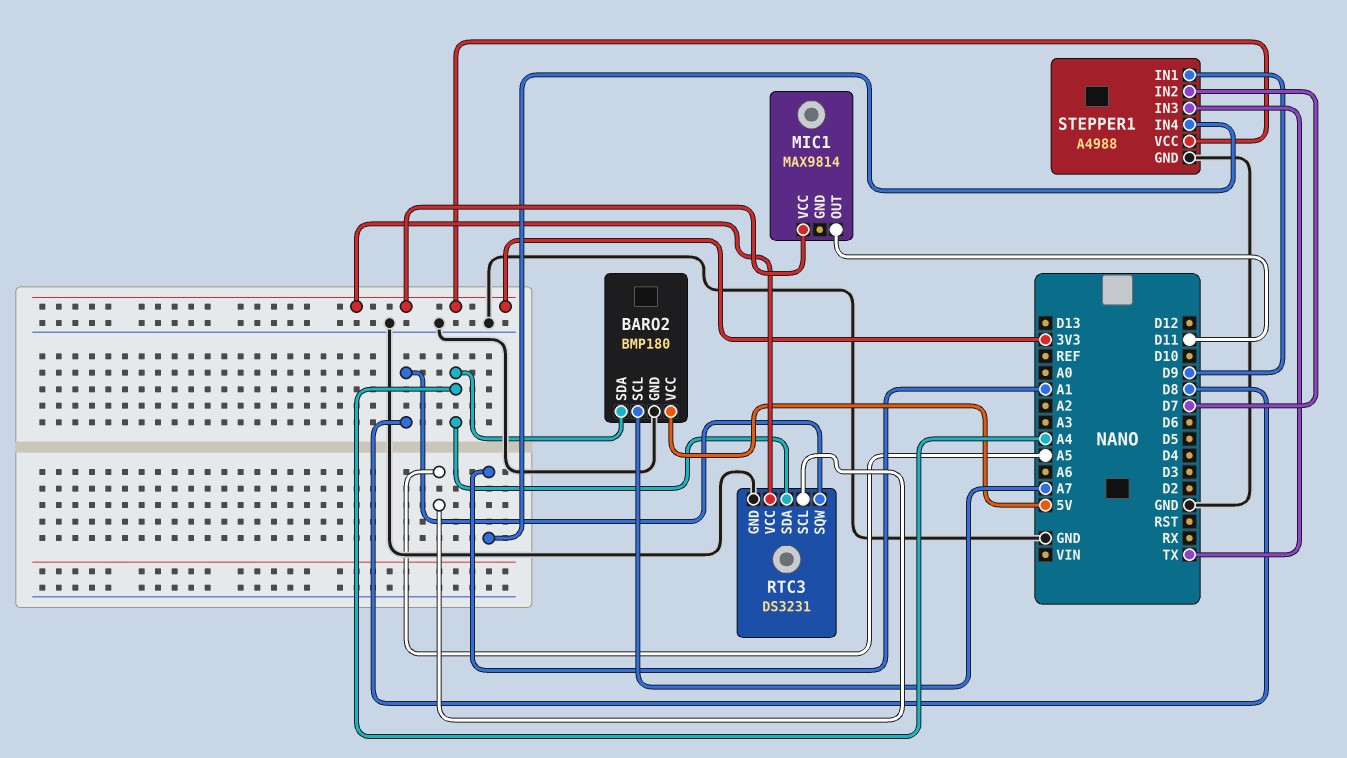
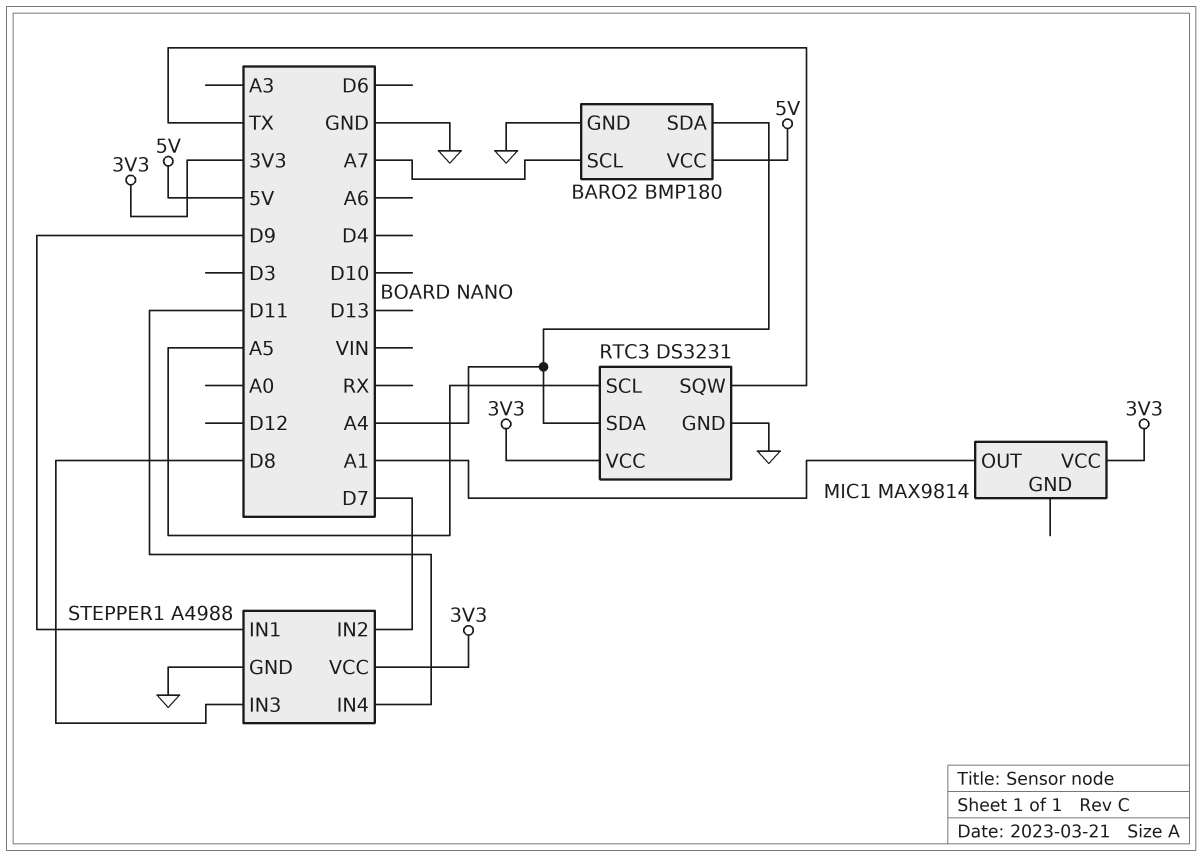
MIC1 pin OUT: D11 -> A1
RTC3 pin SQW: D8 -> TX
STEPPER1 pin IN3: TX -> D8
STEPPER1 pin IN4: A1 -> D11

